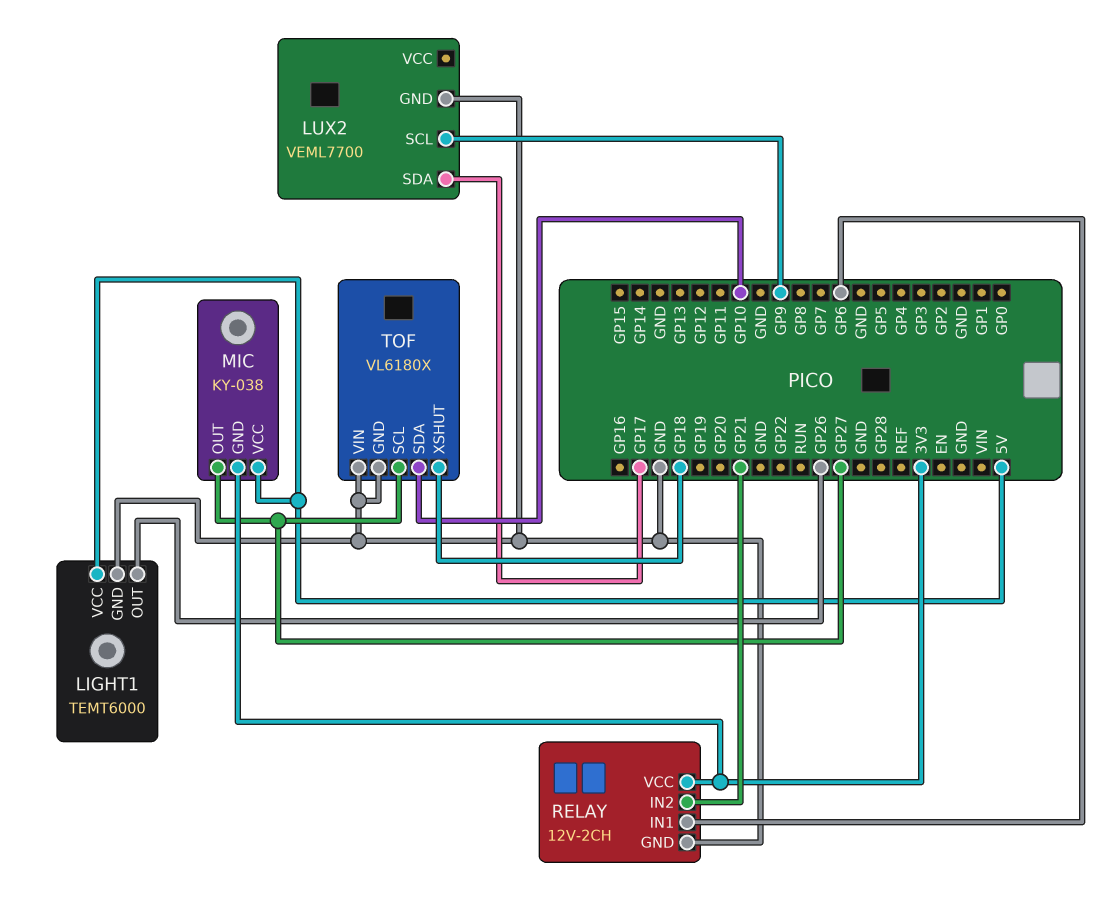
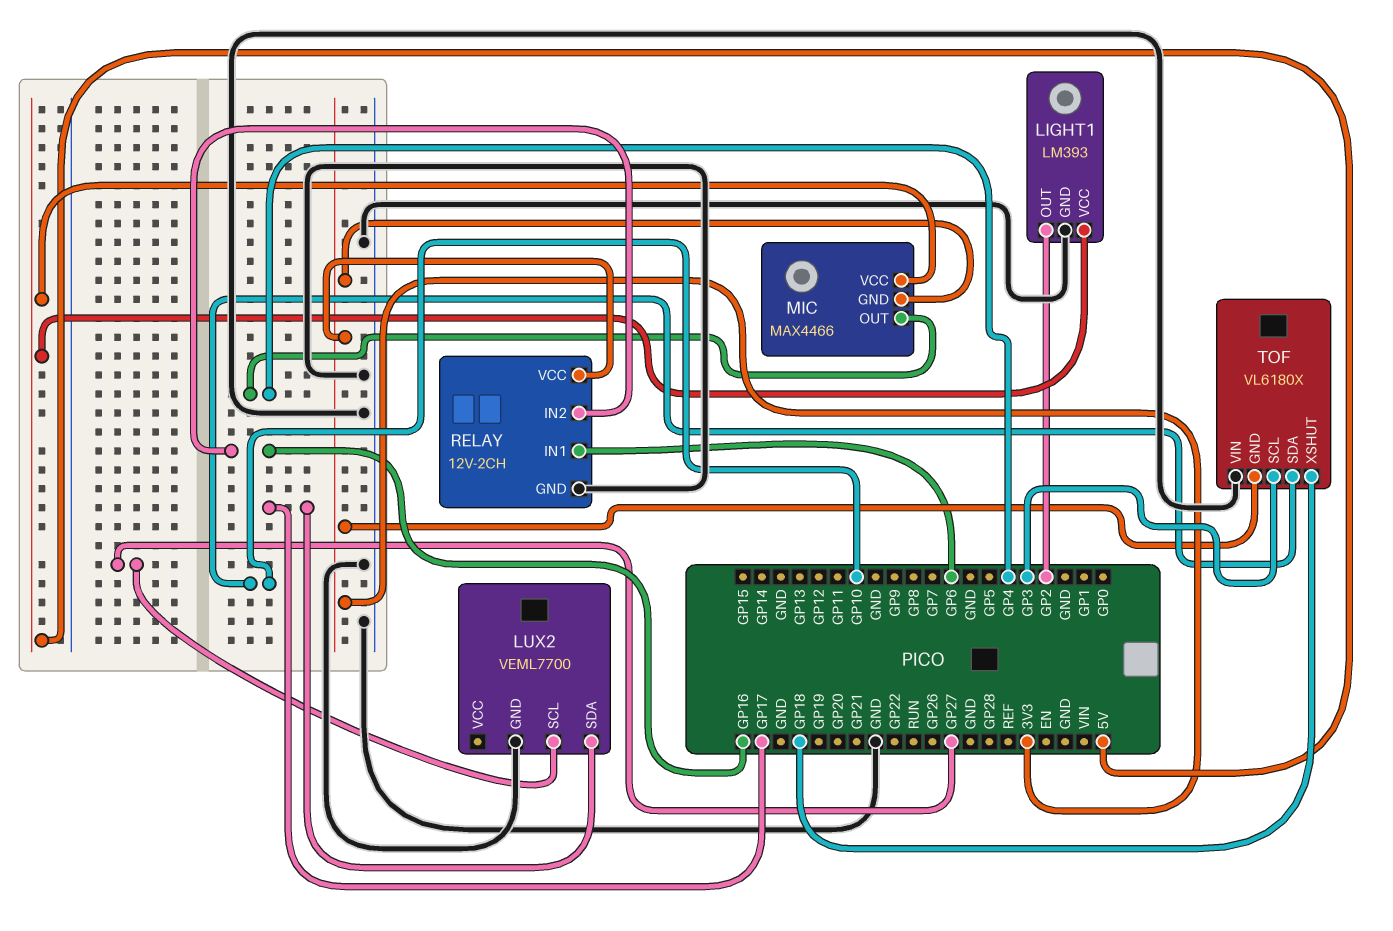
LIGHT1: TEMT6000 -> LM393
LIGHT1 pin OUT: GP26 -> GP2
LUX2 pin SCL: GP9 -> GP27
MIC: KY-038 -> MAX4466
MIC pin OUT: GP27 -> GP4
RELAY pin IN2: GP21 -> GP16
TOF pin GND: GND -> 3V3
TOF pin SCL: GP27 -> GP3

